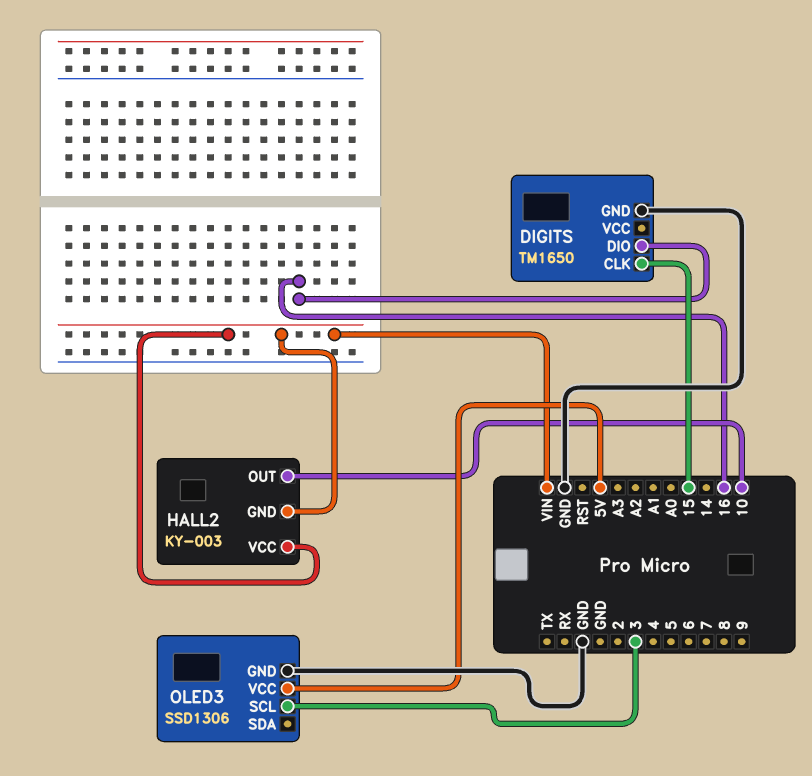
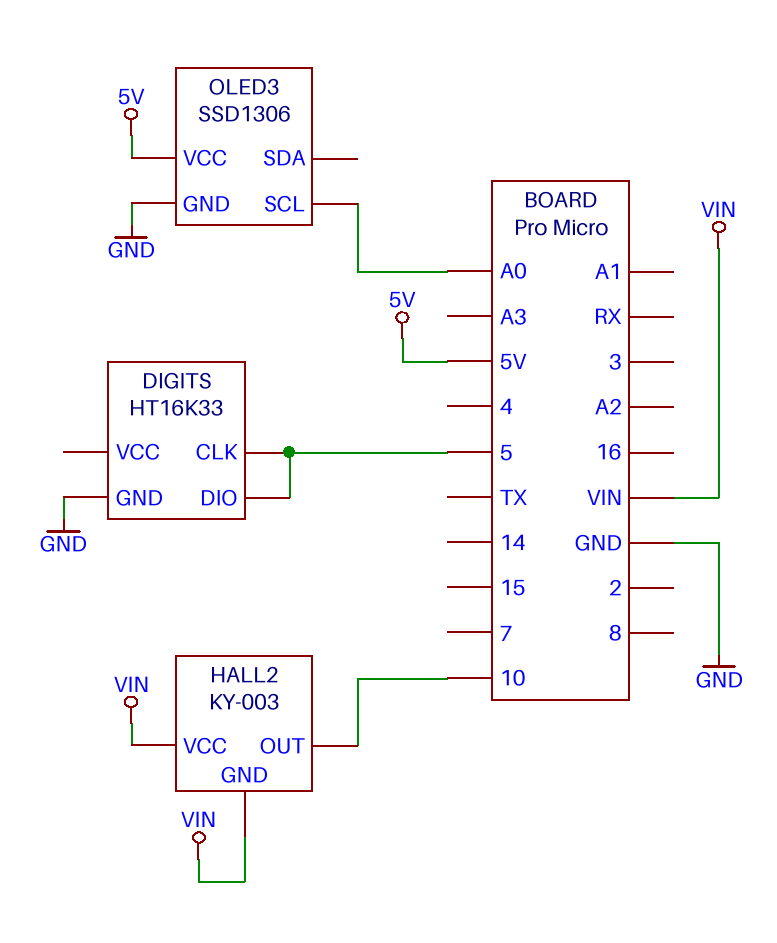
DIGITS: TM1650 -> HT16K33
DIGITS pin CLK: 15 -> 5
DIGITS pin DIO: 16 -> 5
OLED3 pin SCL: 3 -> A0

